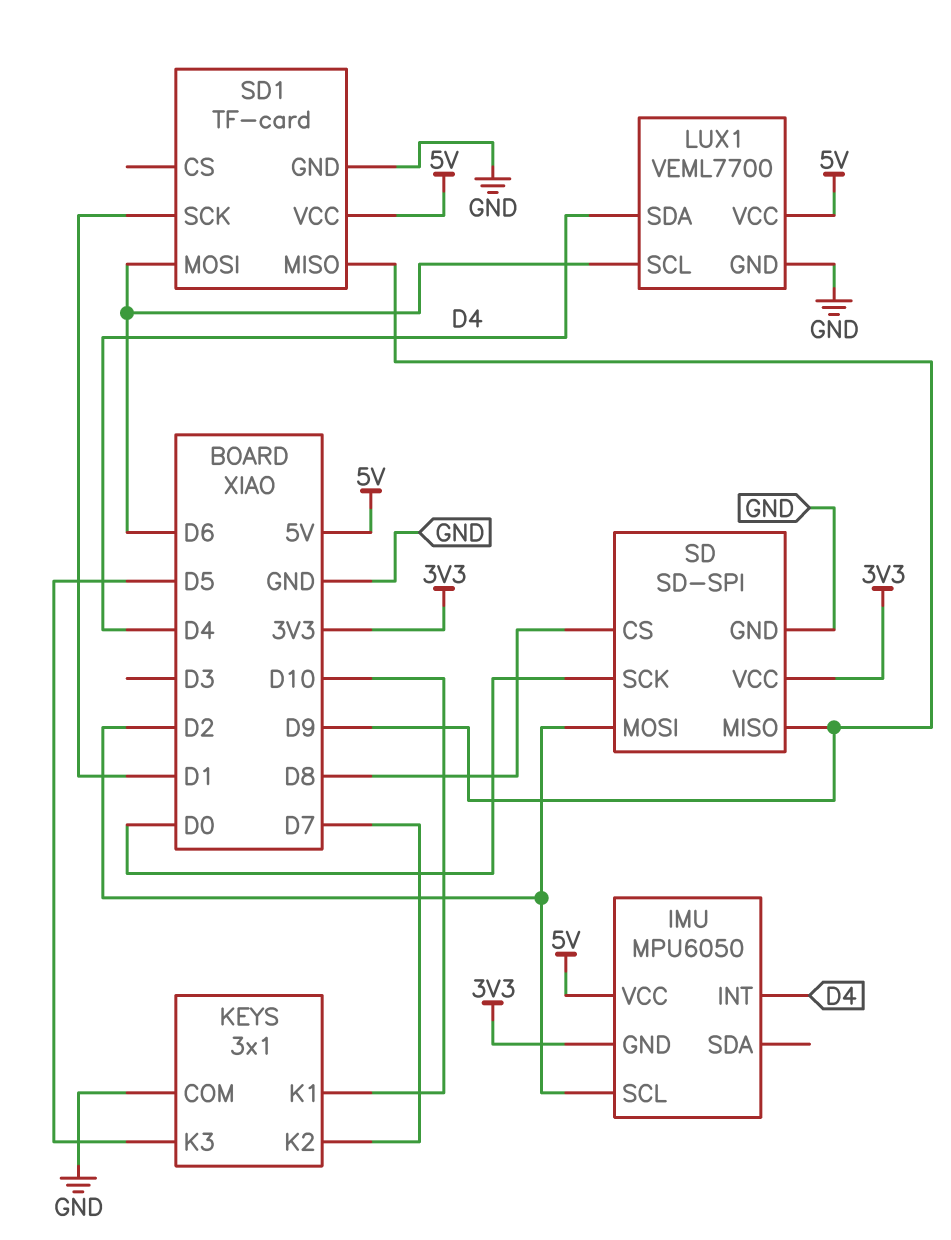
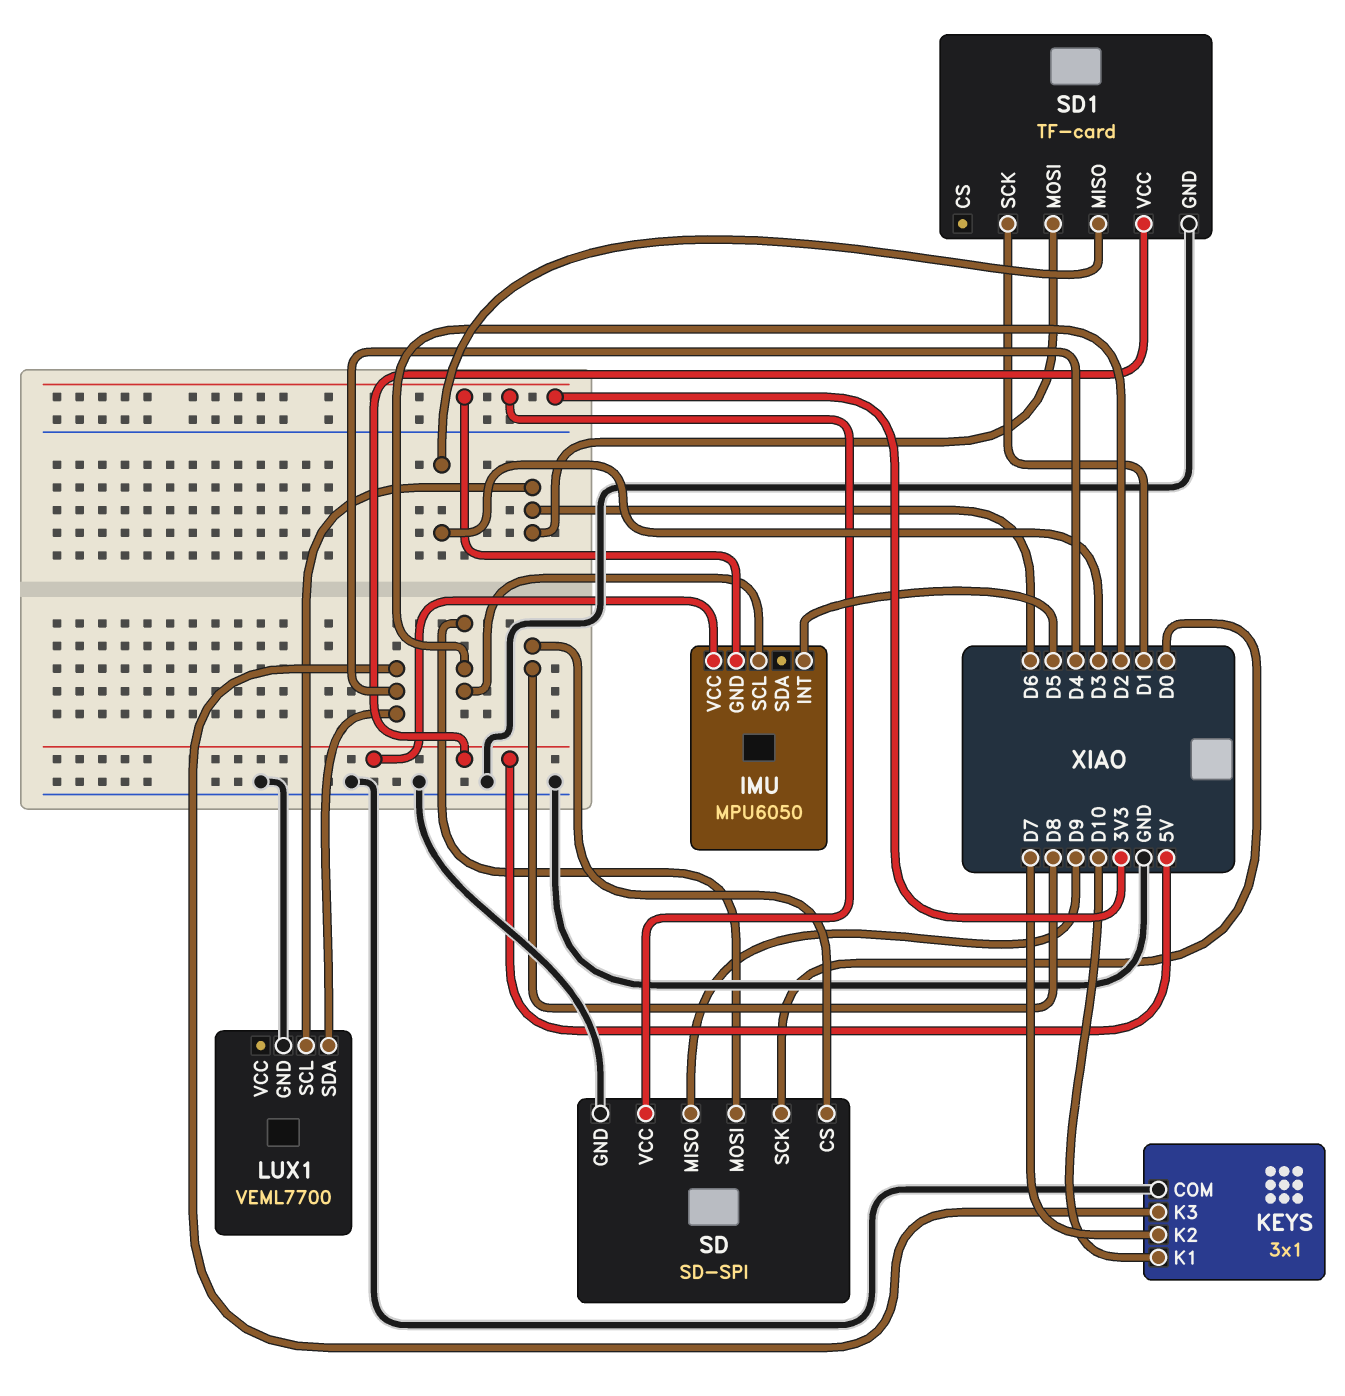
IMU pin INT: D4 -> D5
KEYS pin K3: D5 -> D4
LUX1 pin VCC: 5V -> none
SD1 pin MISO: D9 -> D3

